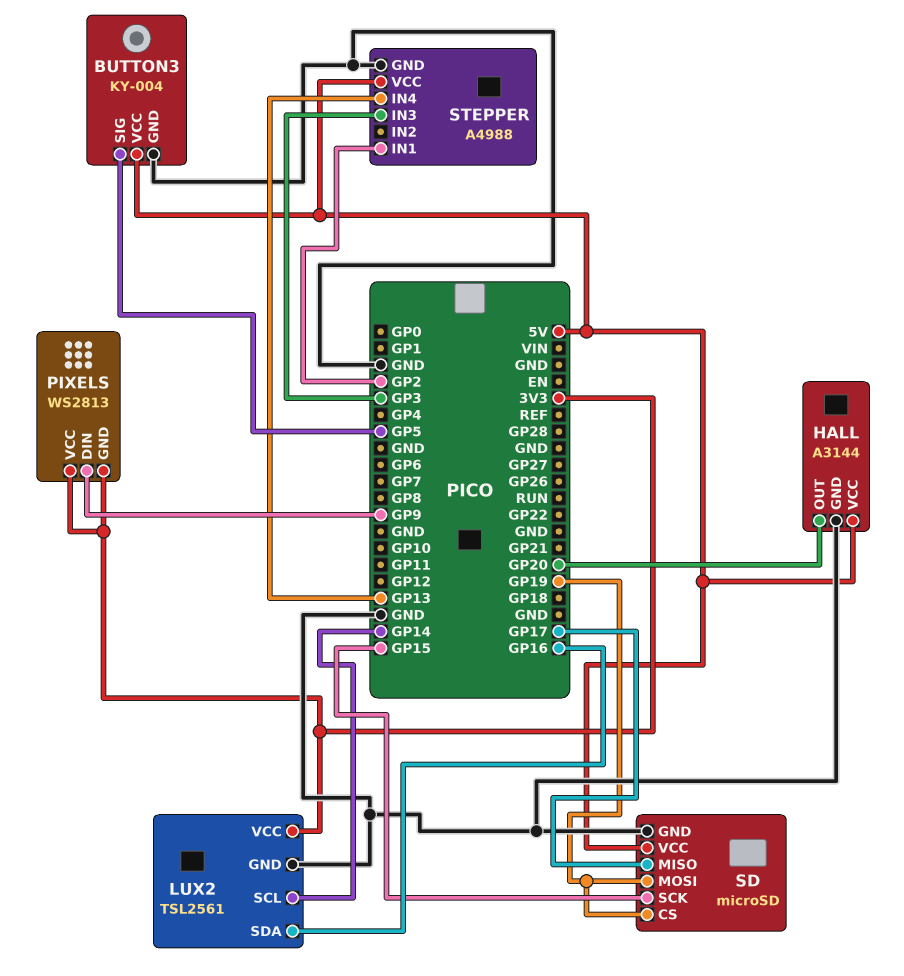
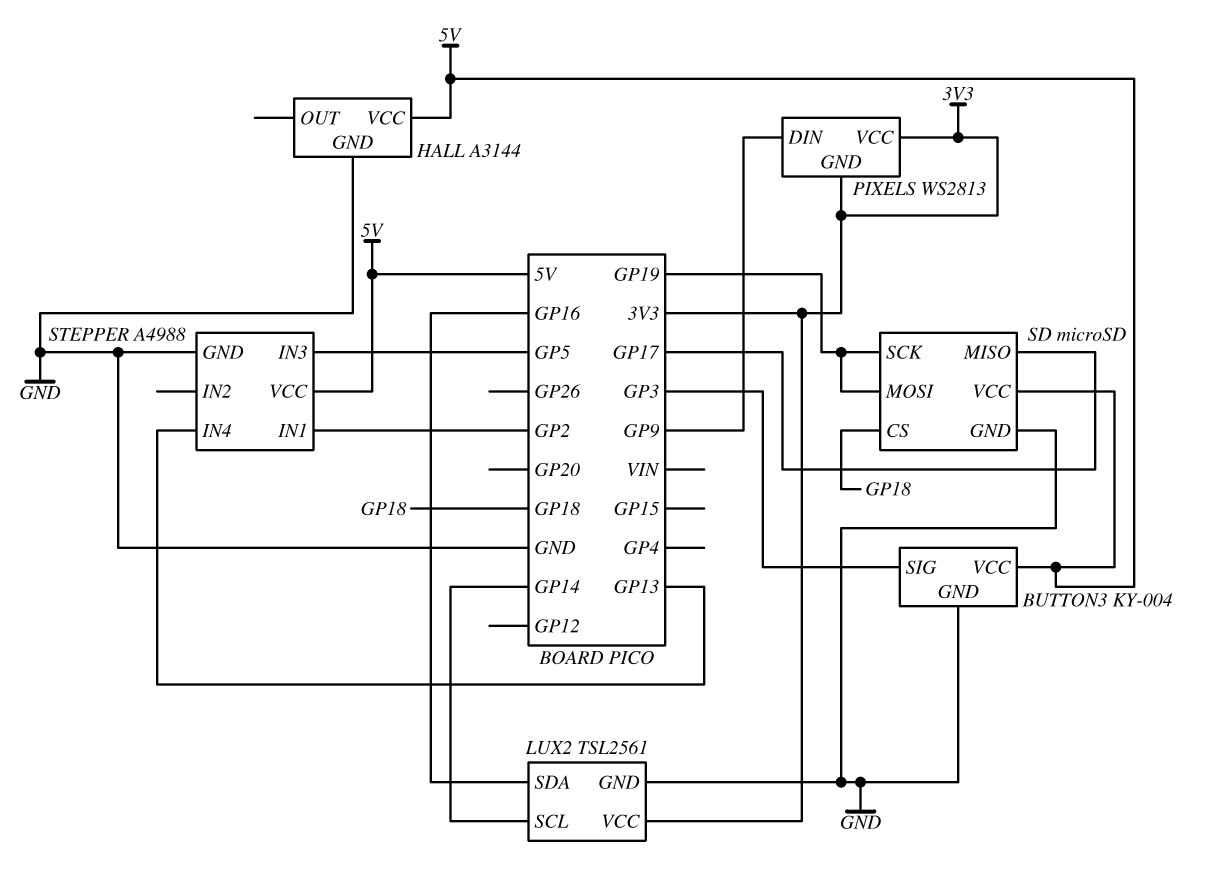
BUTTON3 pin SIG: GP5 -> GP3
HALL pin OUT: GP20 -> none
SD pin CS: GP19 -> GP18
SD pin SCK: GP15 -> GP19
STEPPER pin IN3: GP3 -> GP5

